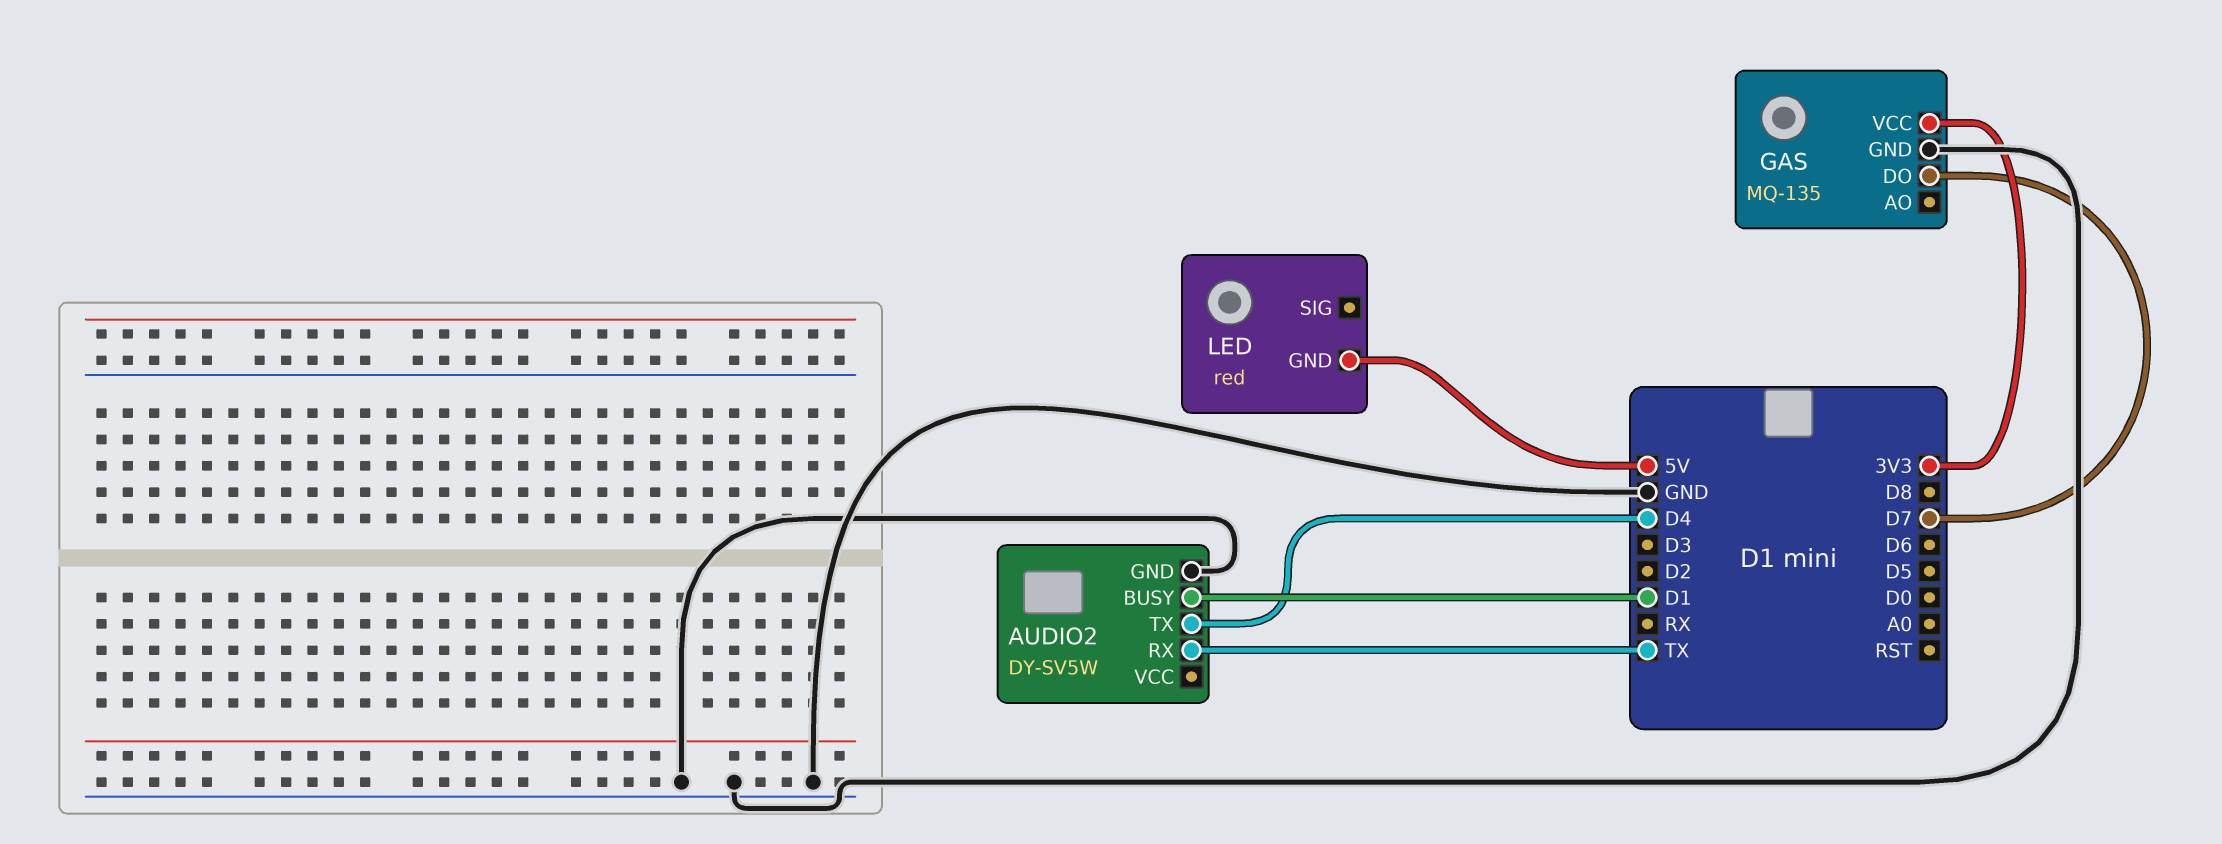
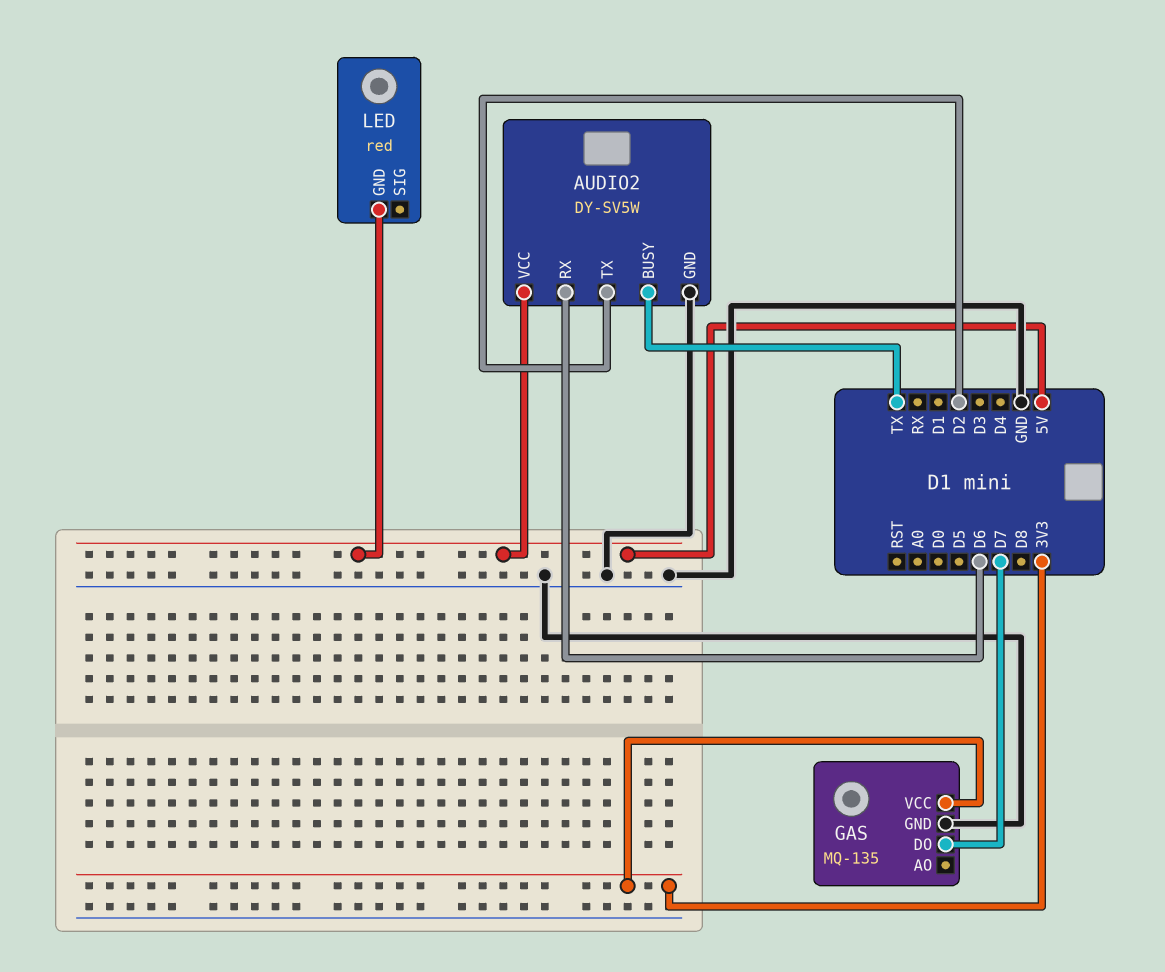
AUDIO2 pin BUSY: D1 -> TX
AUDIO2 pin RX: TX -> D6
AUDIO2 pin TX: D4 -> D2
AUDIO2 pin VCC: none -> 5V

